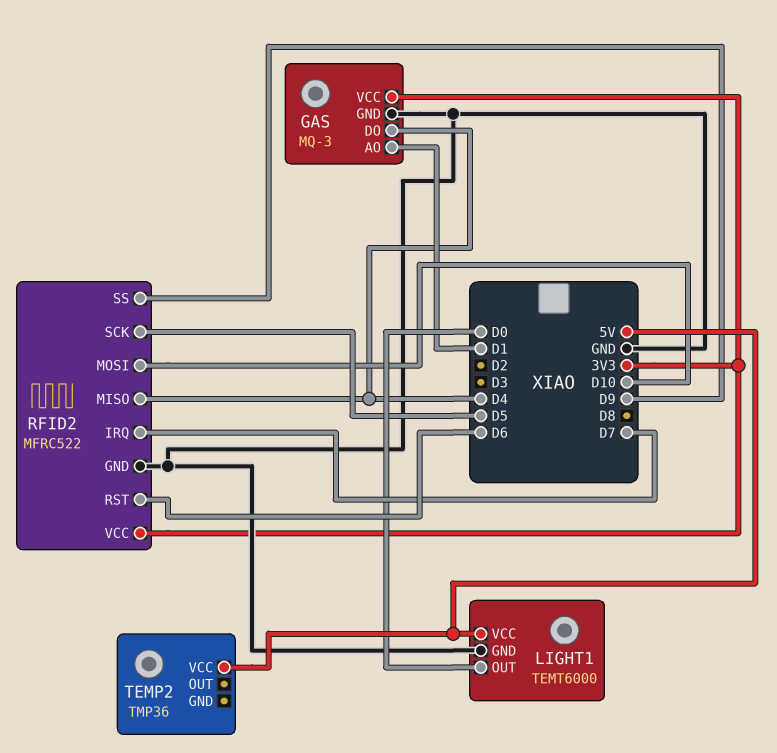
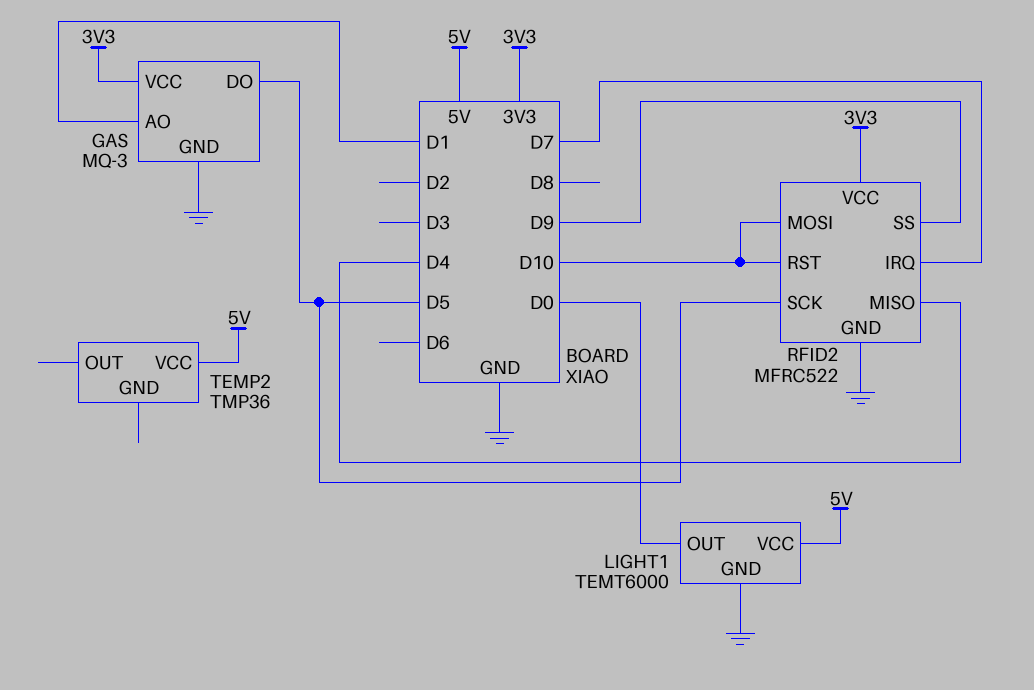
GAS pin DO: D4 -> D5
RFID2 pin RST: D6 -> D10

